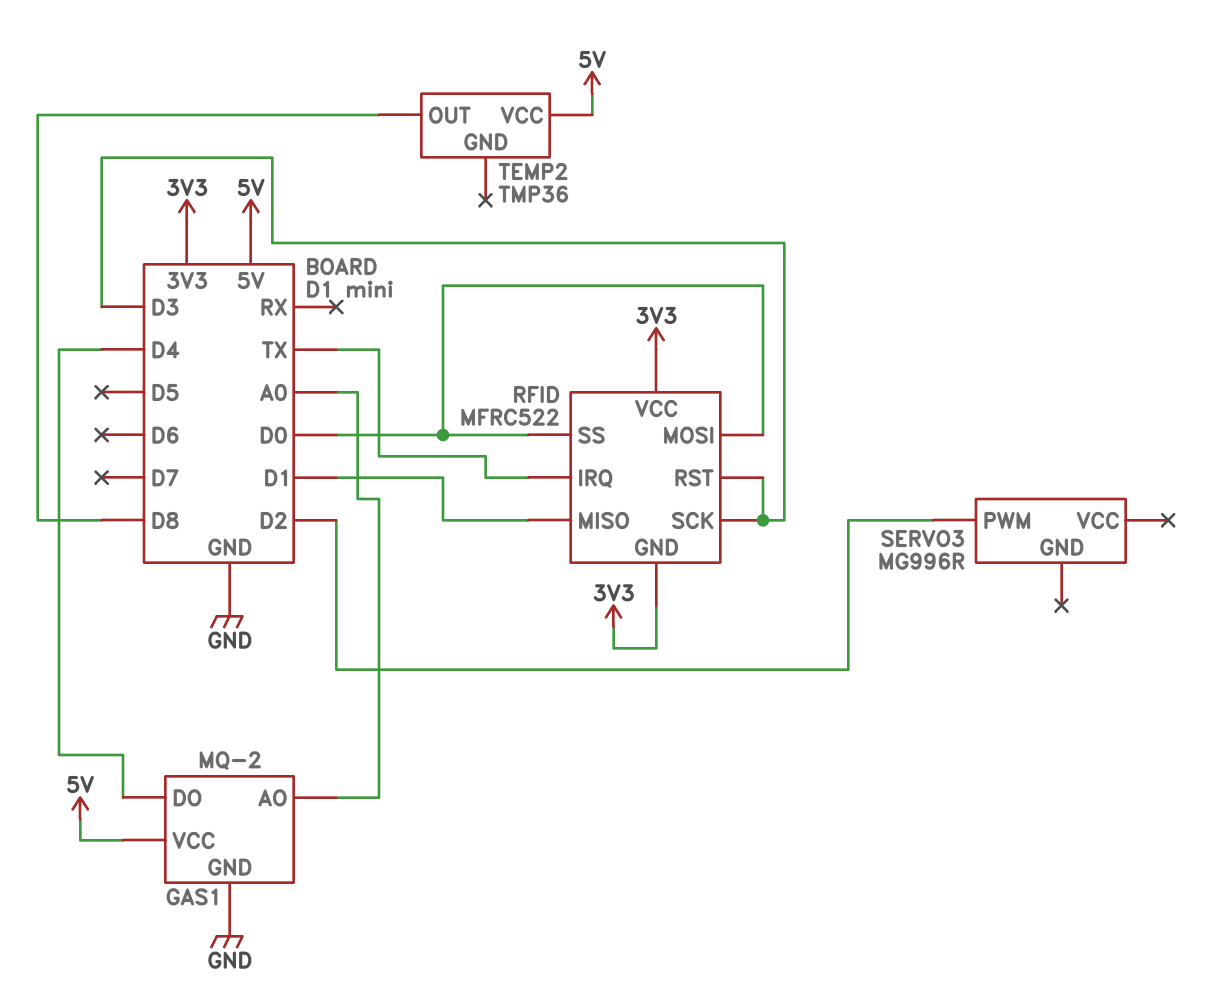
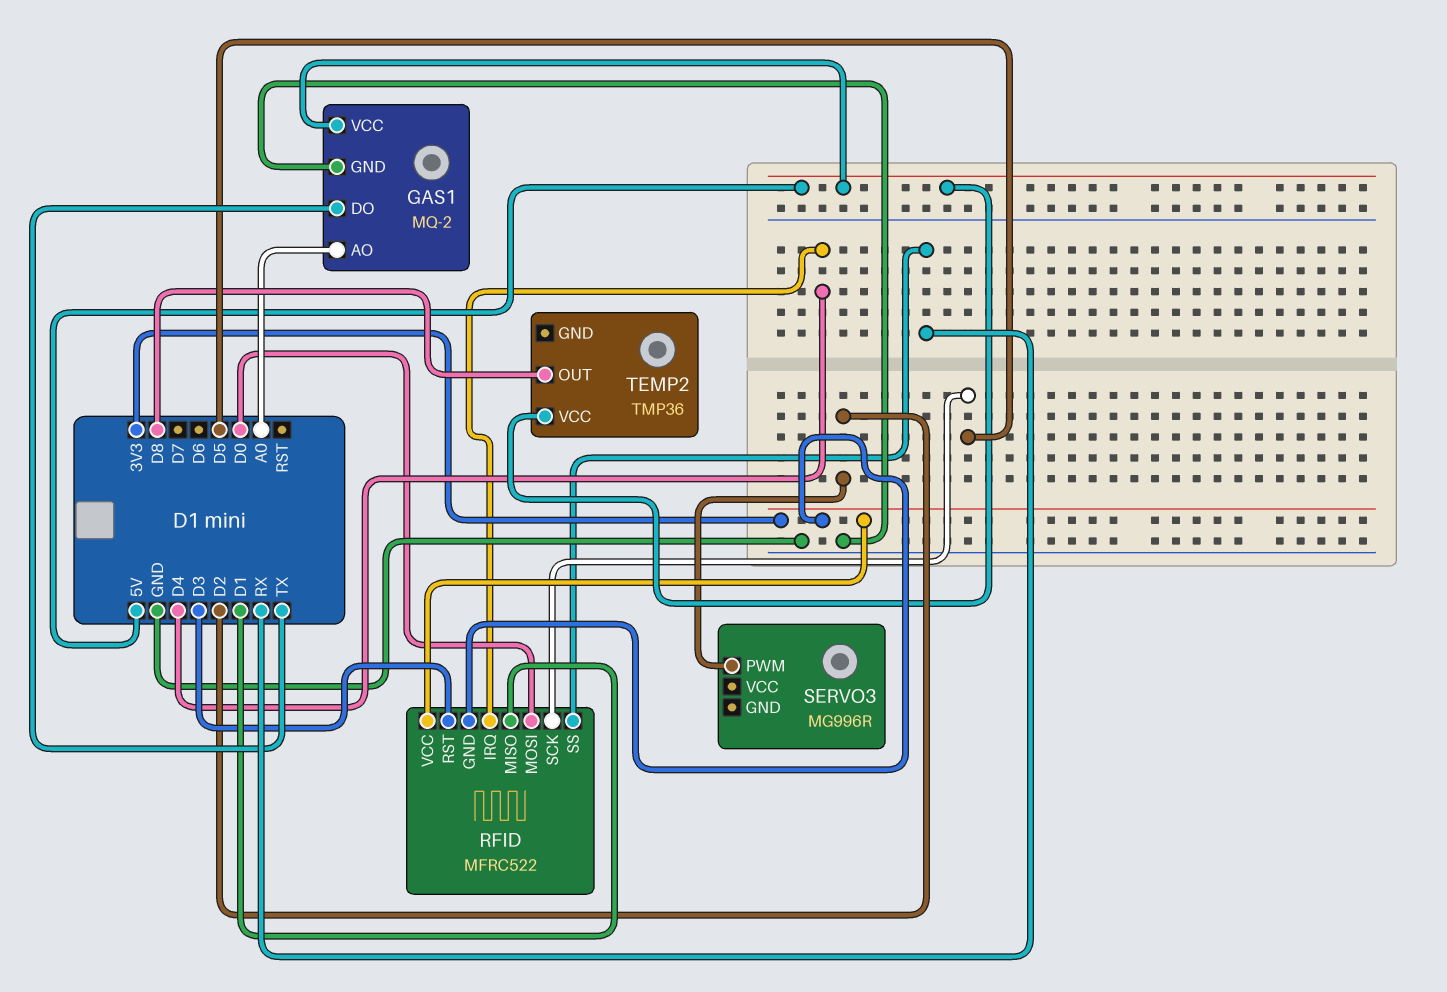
GAS1 pin DO: D4 -> TX
RFID pin IRQ: TX -> D4
RFID pin SCK: D3 -> D5
RFID pin SS: D0 -> RX

